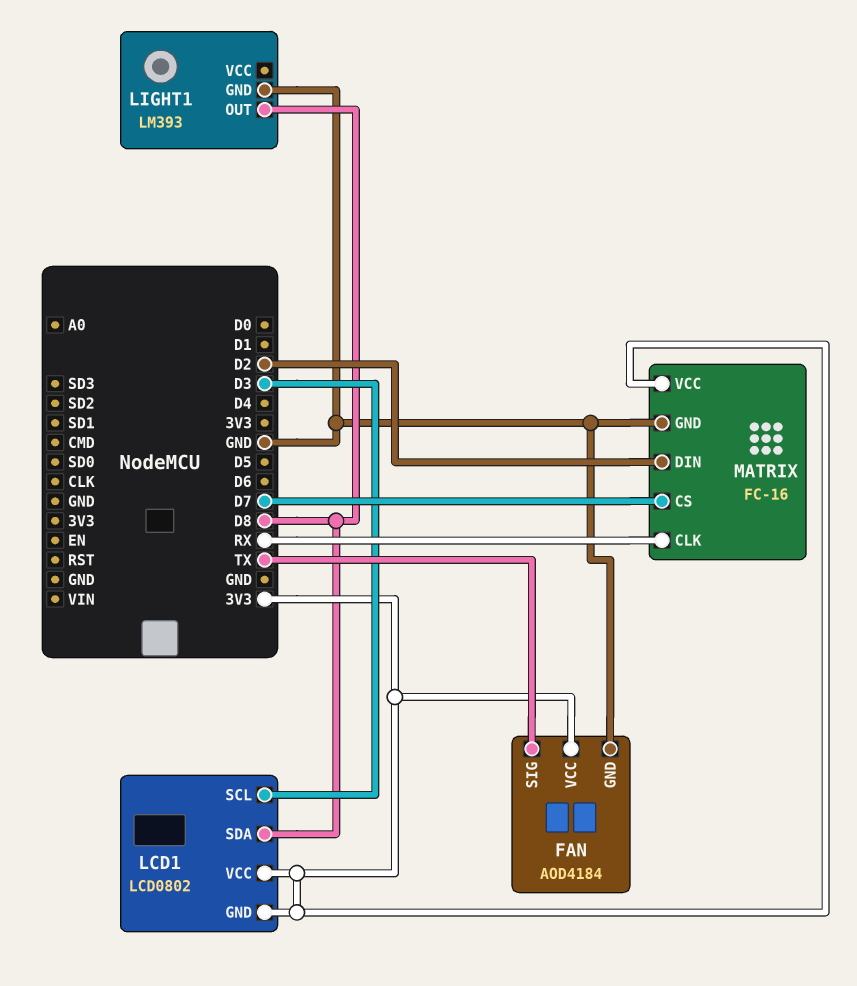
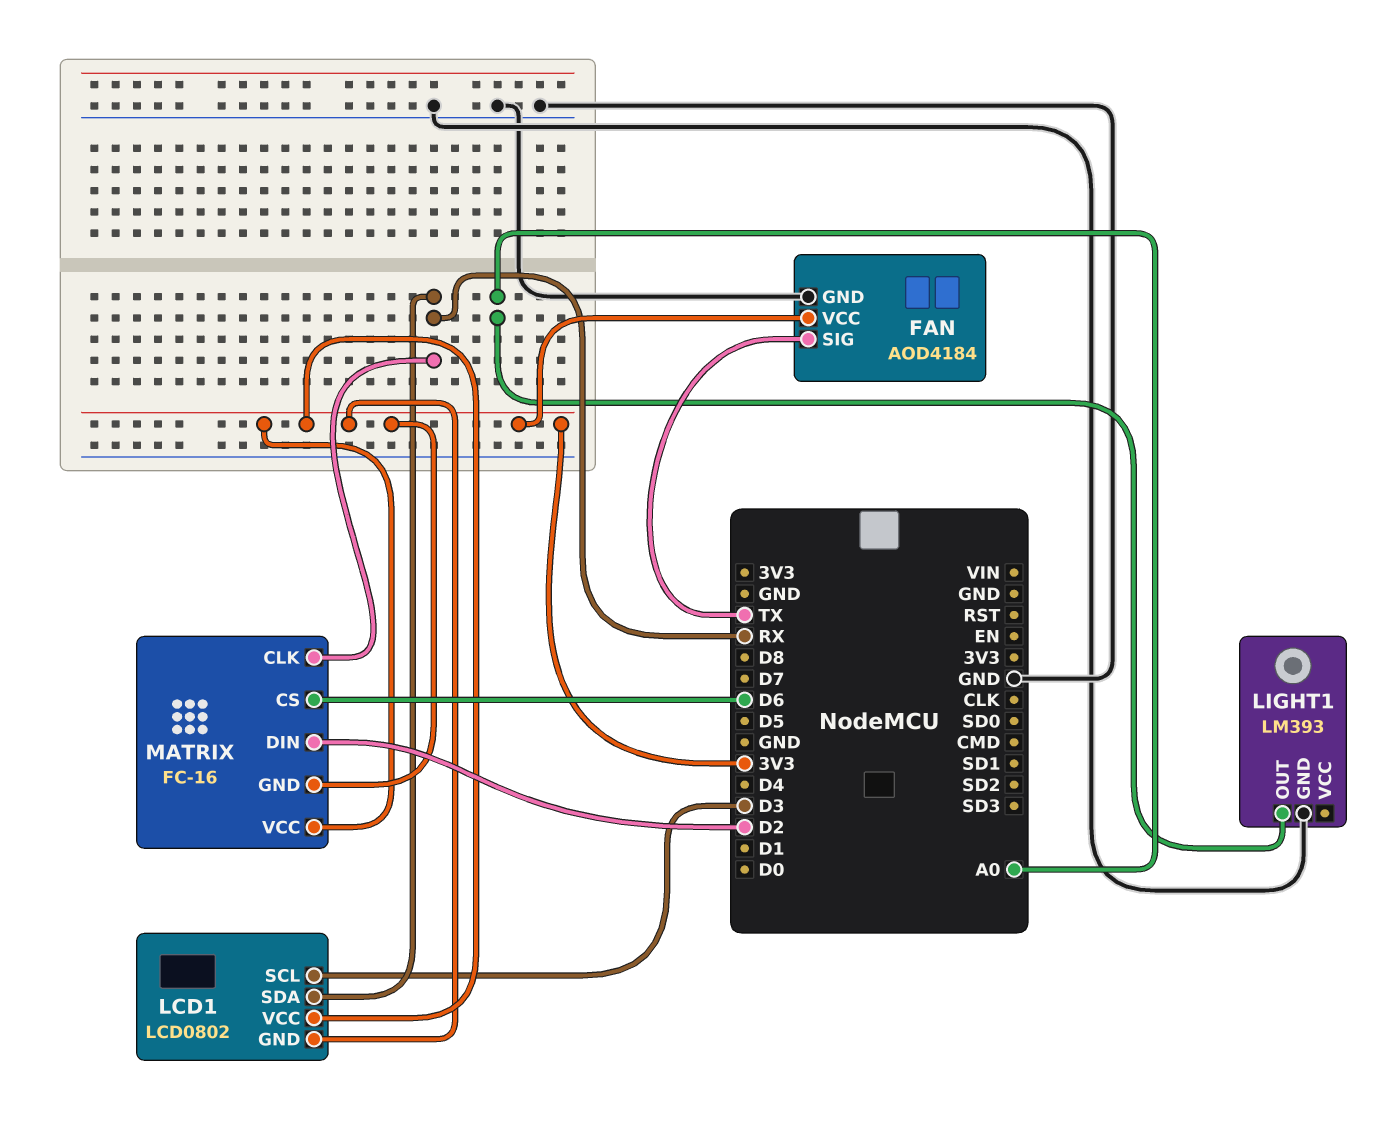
LCD1 pin SDA: D8 -> RX
LIGHT1 pin OUT: D8 -> A0
MATRIX pin CS: D7 -> D6
MATRIX pin GND: GND -> 3V3

